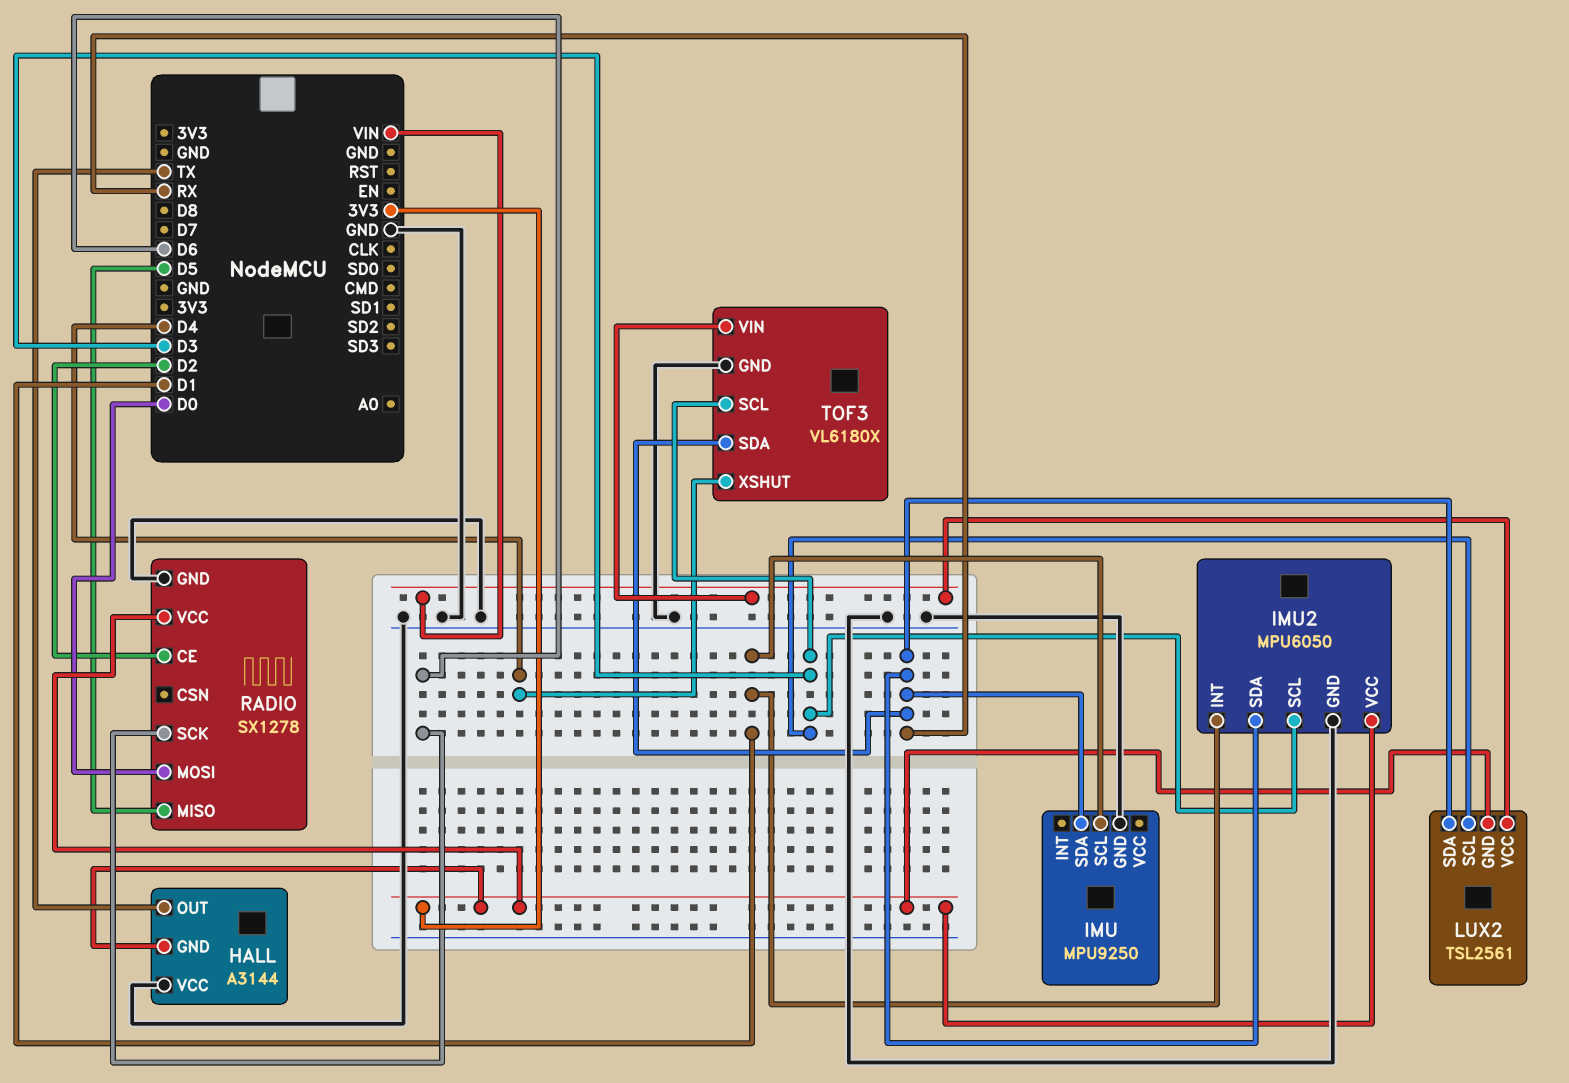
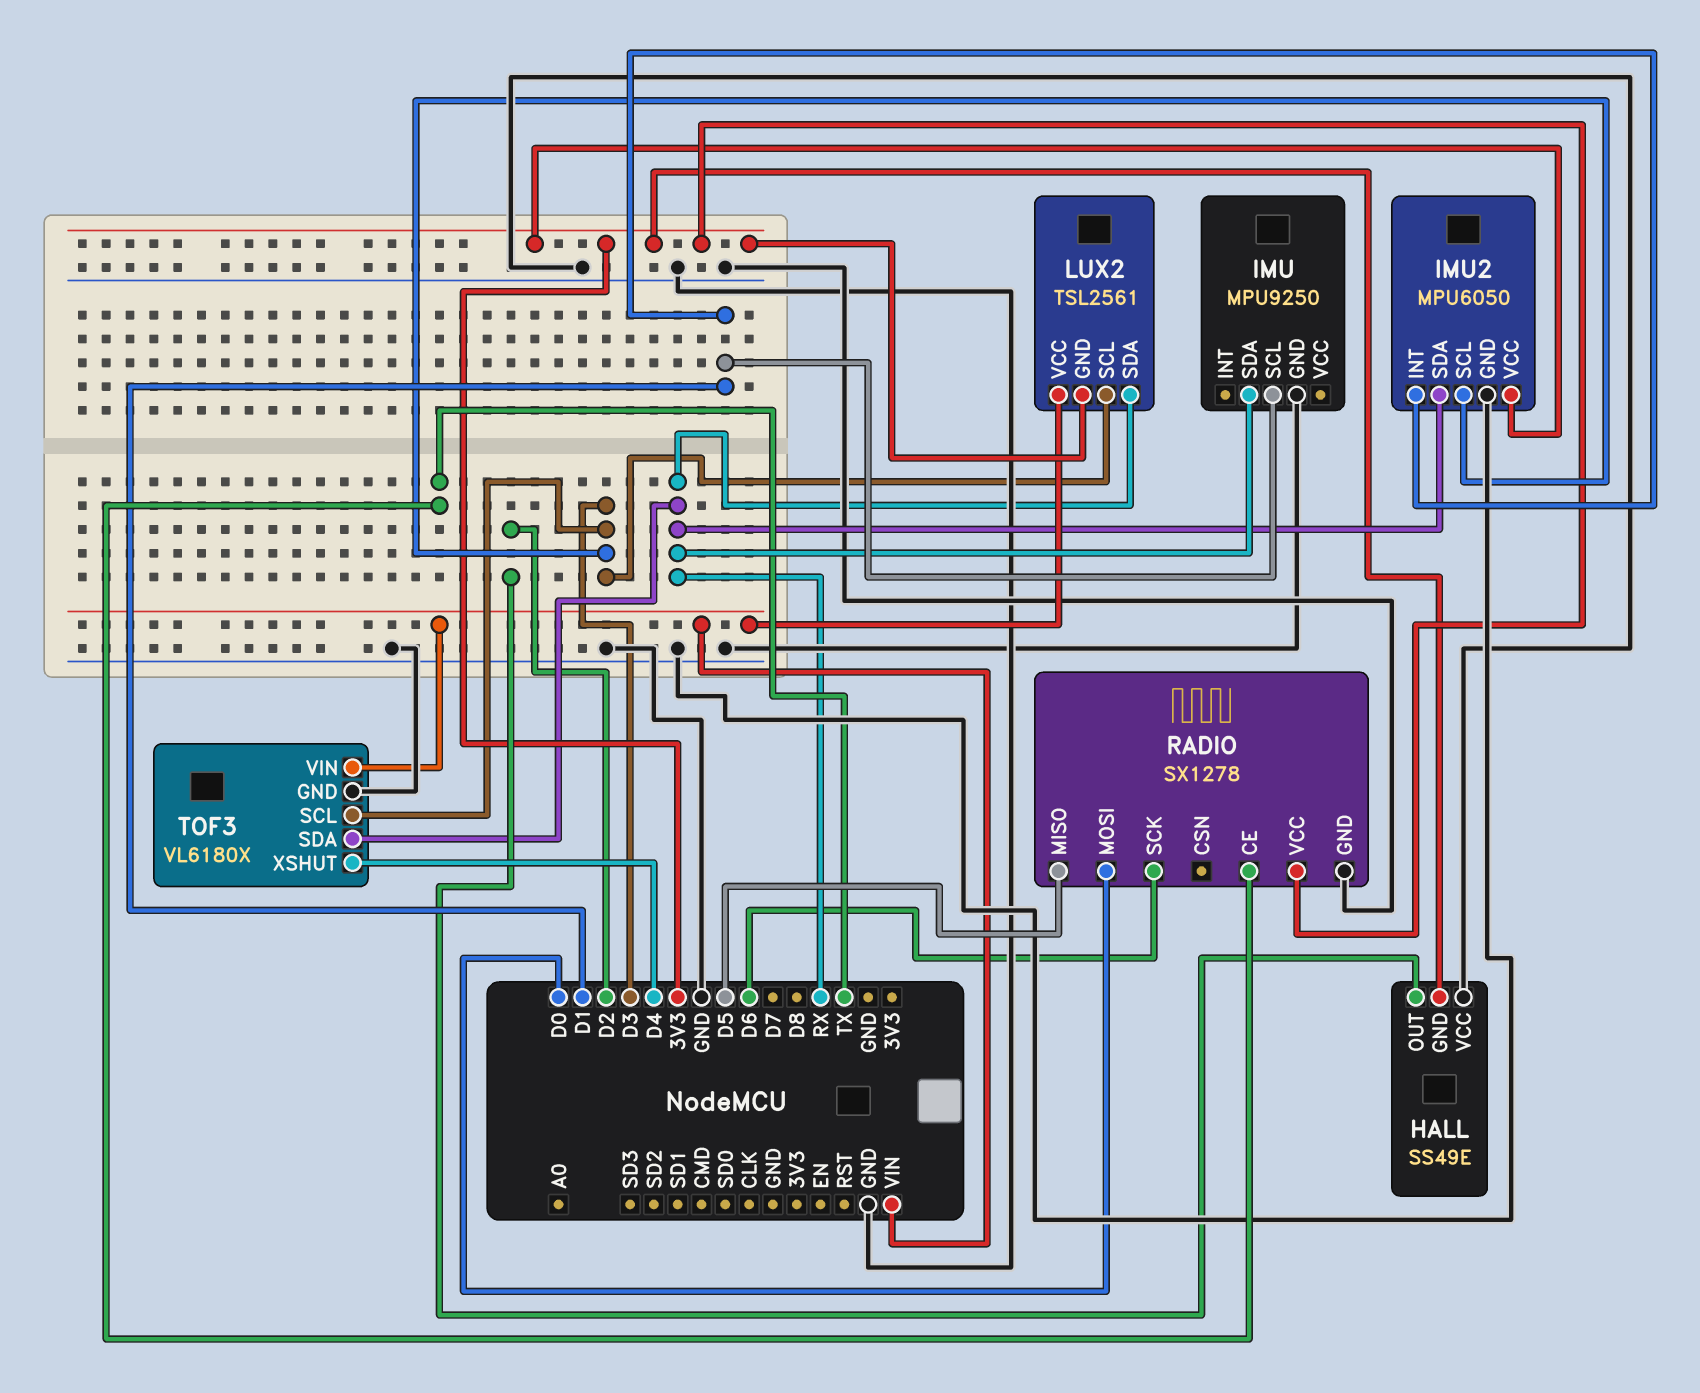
HALL: A3144 -> SS49E
HALL pin OUT: TX -> D2
RADIO pin CE: D2 -> TX

